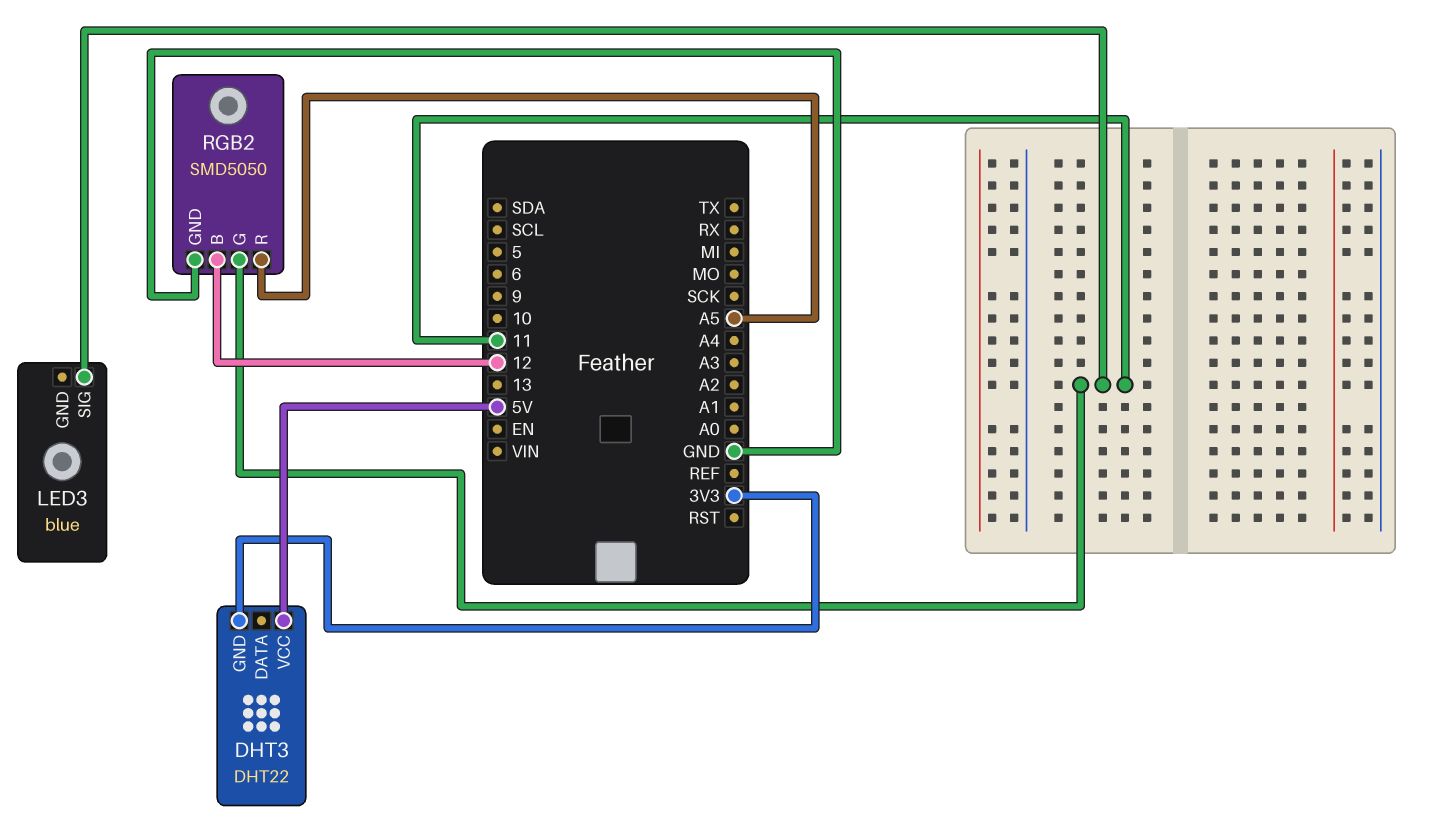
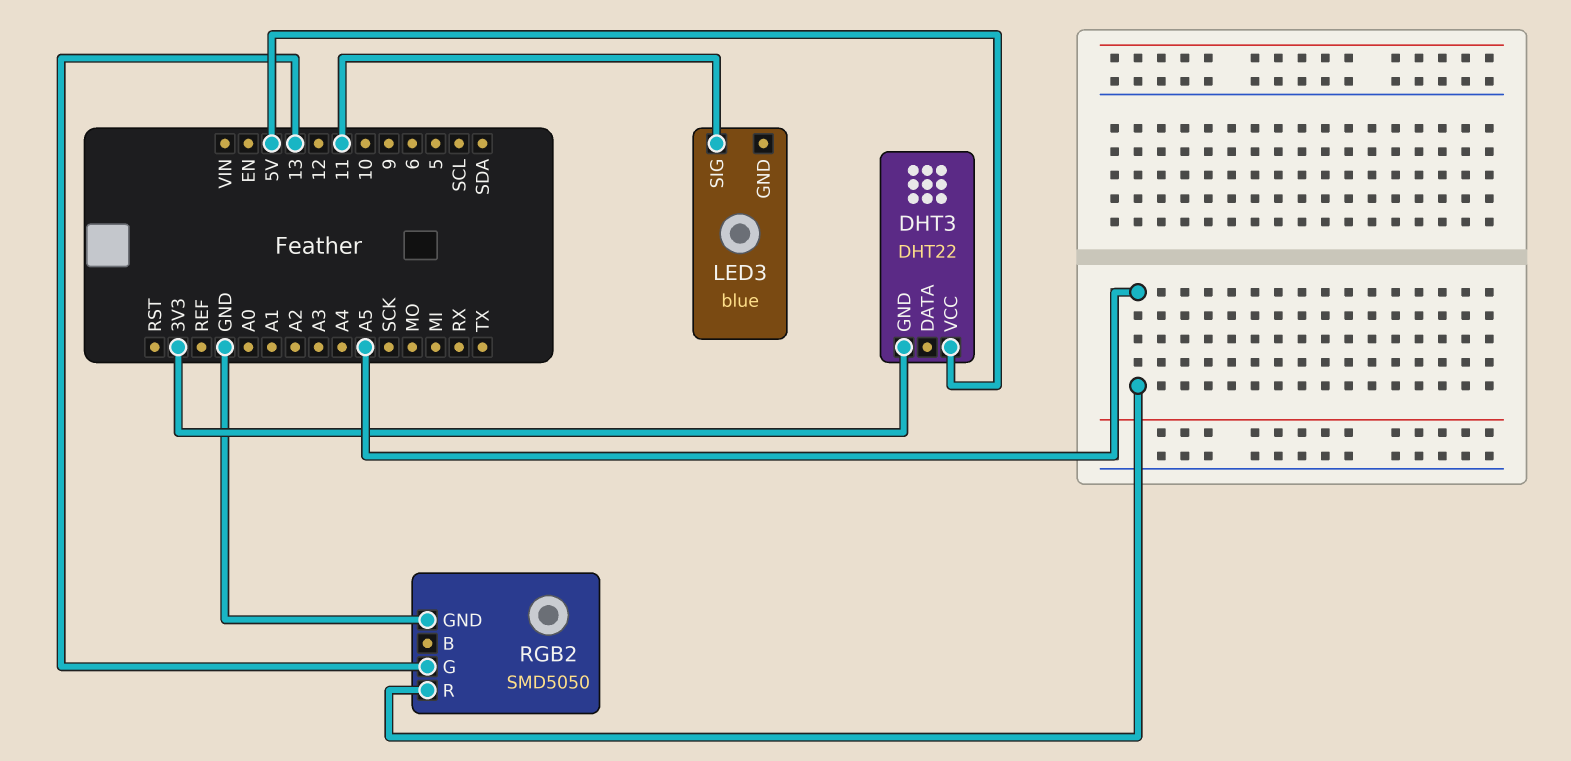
RGB2 pin B: 12 -> none
RGB2 pin G: 11 -> 13

